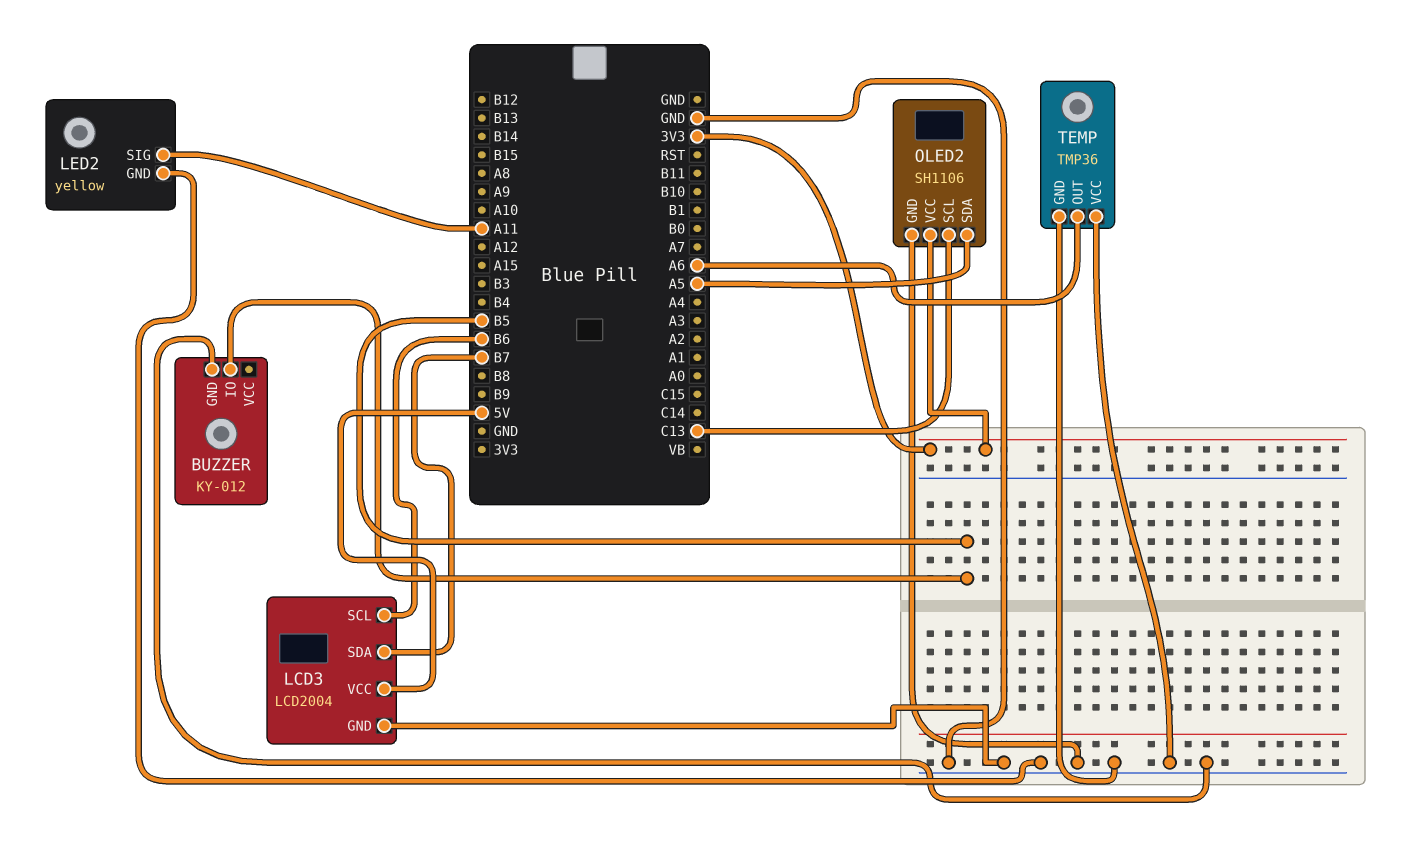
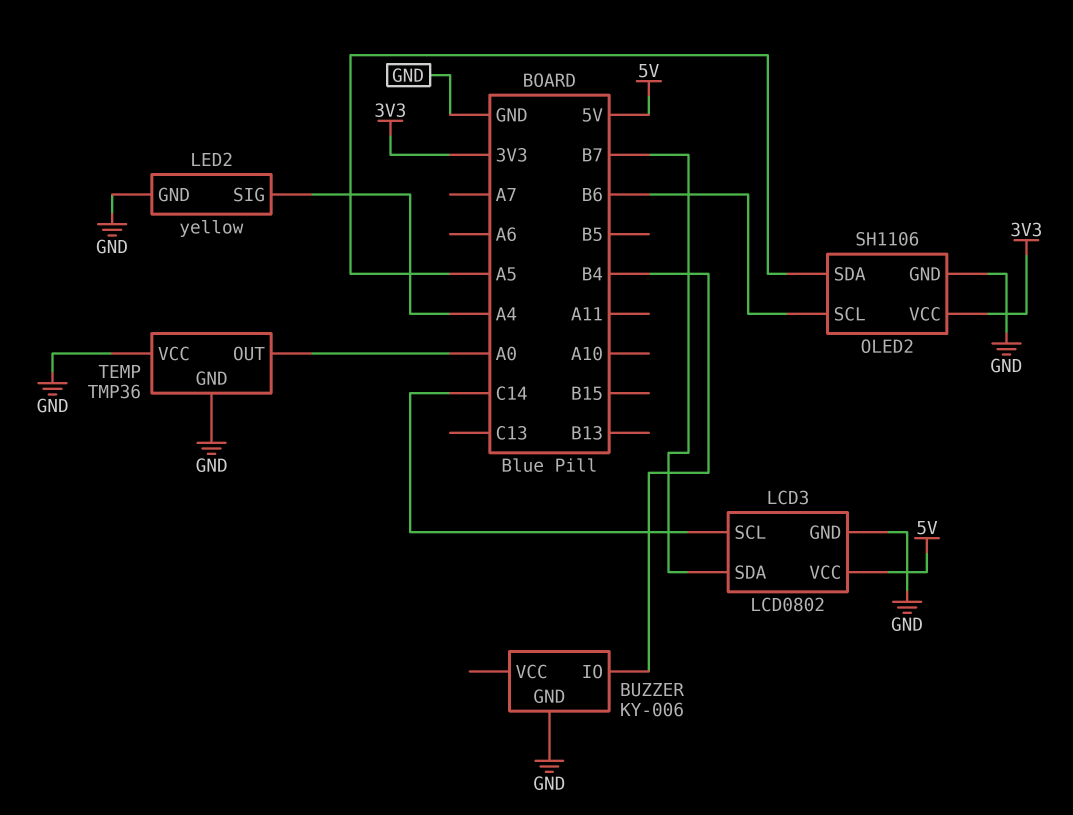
BUZZER: KY-012 -> KY-006
BUZZER pin IO: B5 -> B4
LCD3: LCD2004 -> LCD0802
LCD3 pin SCL: B6 -> C14
LED2 pin SIG: A11 -> A4
OLED2 pin SCL: C13 -> B6
TEMP pin OUT: A6 -> A0

